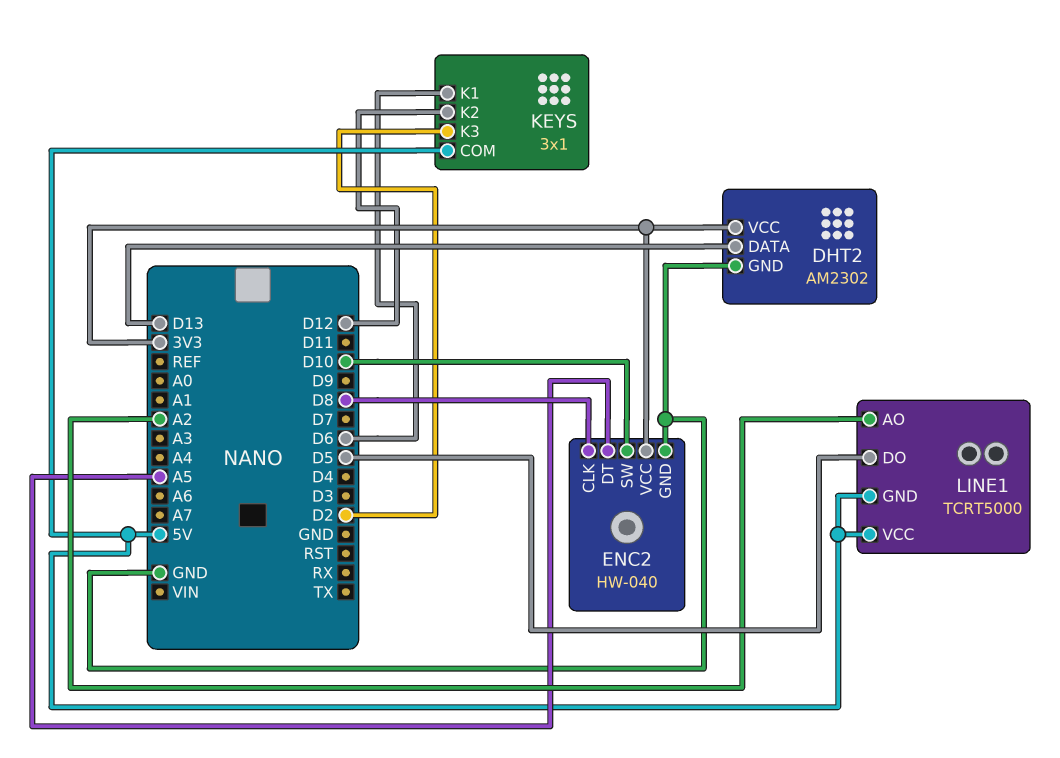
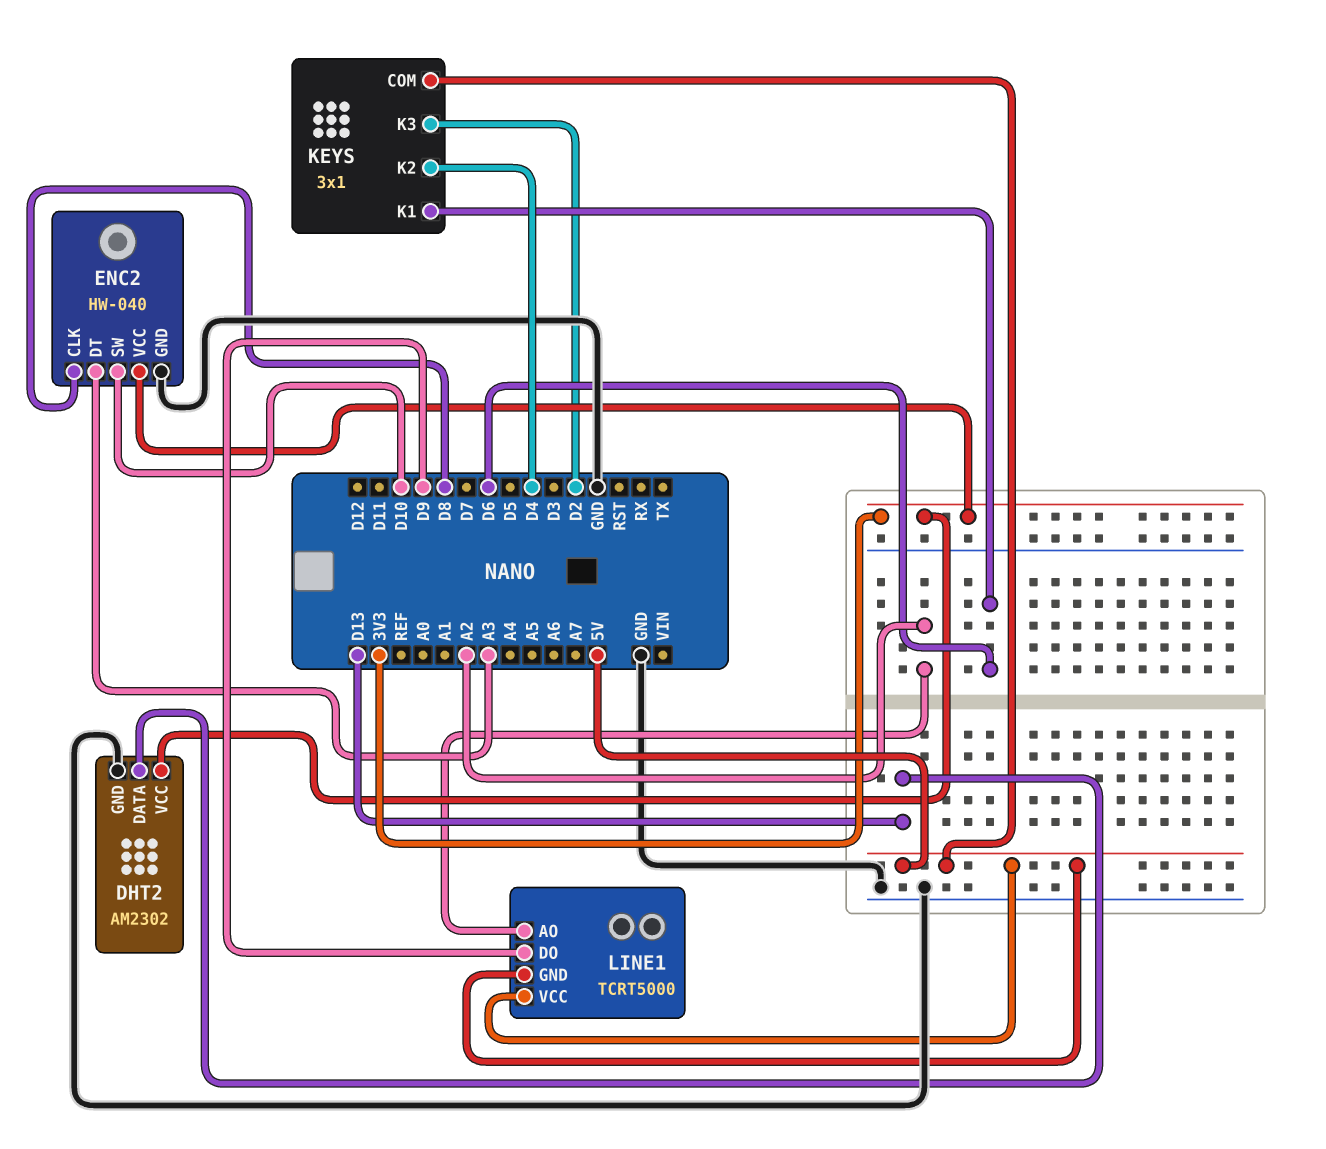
ENC2 pin DT: A5 -> A3
KEYS pin K2: D12 -> D4
LINE1 pin DO: D5 -> D9

